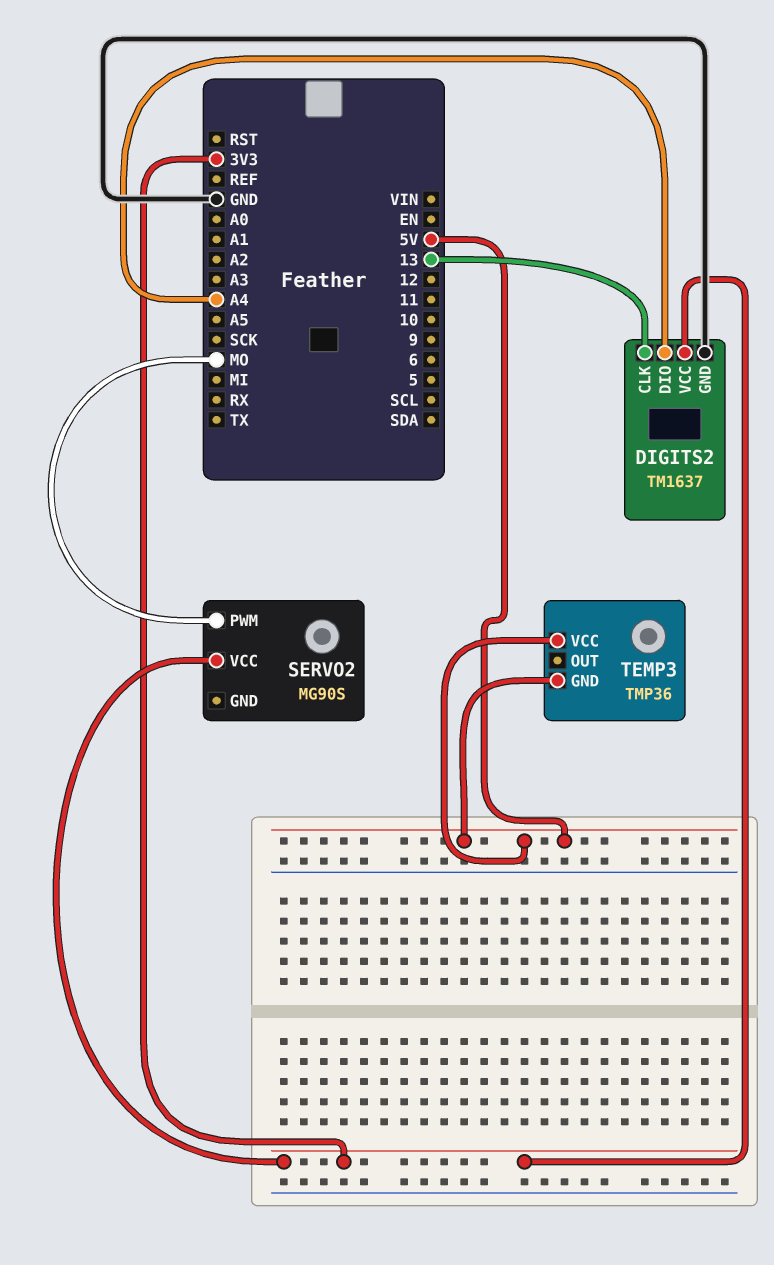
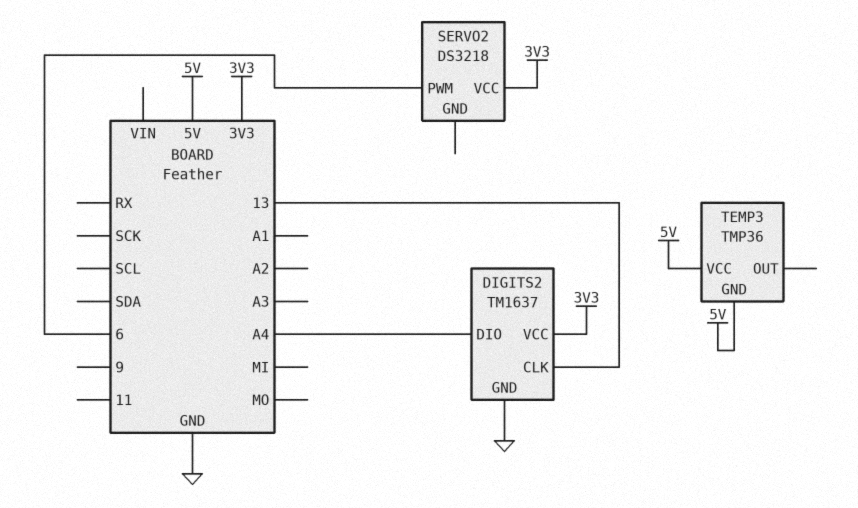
SERVO2: MG90S -> DS3218
SERVO2 pin PWM: MO -> 6

